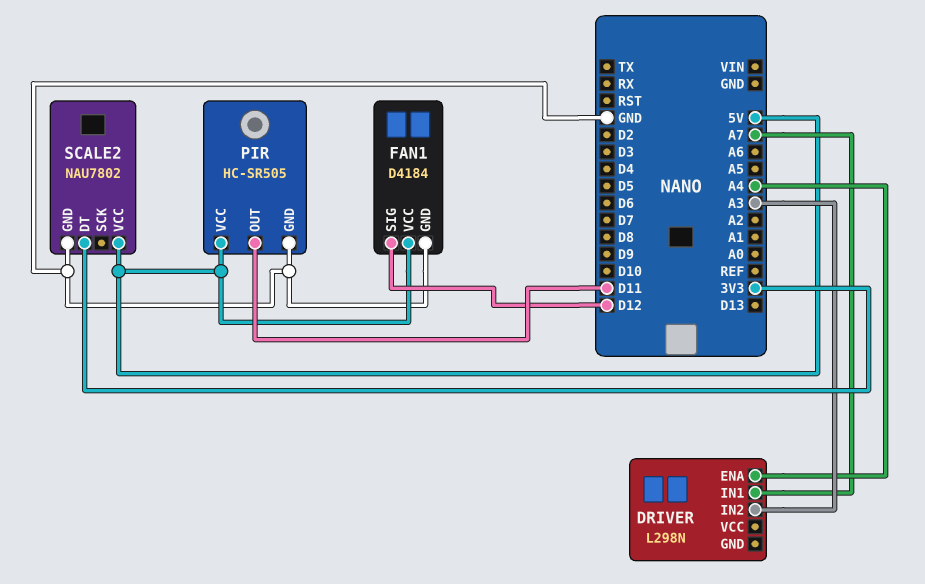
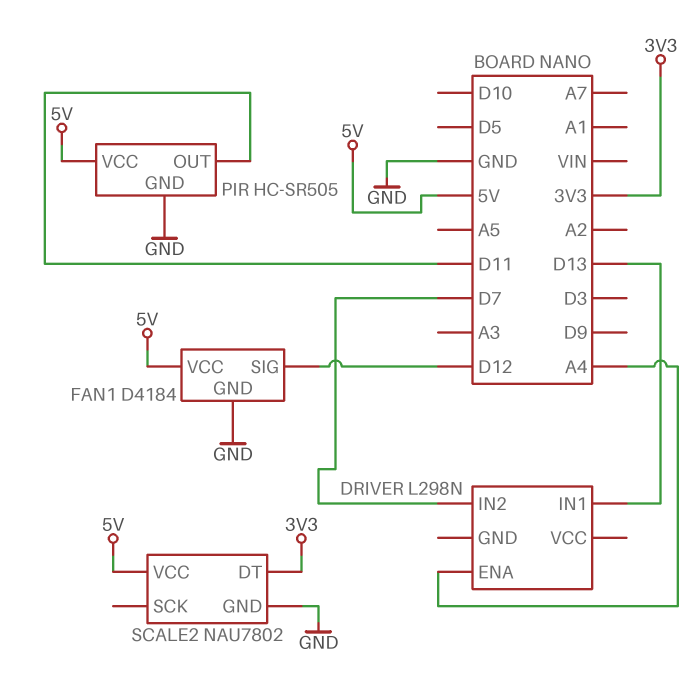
DRIVER pin IN1: A7 -> D13
DRIVER pin IN2: A3 -> D7

